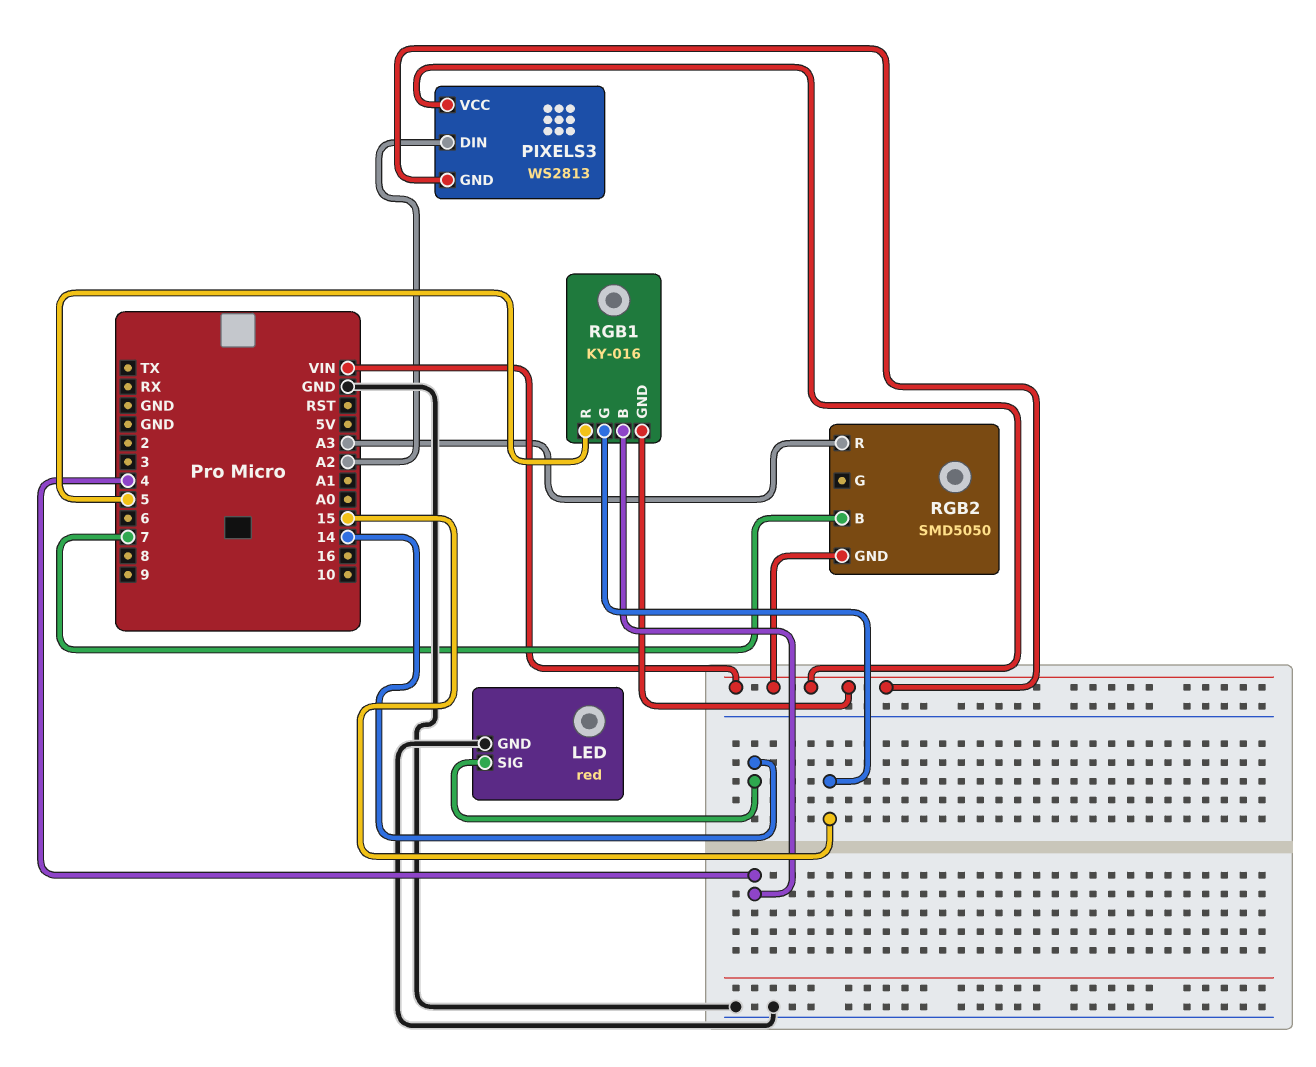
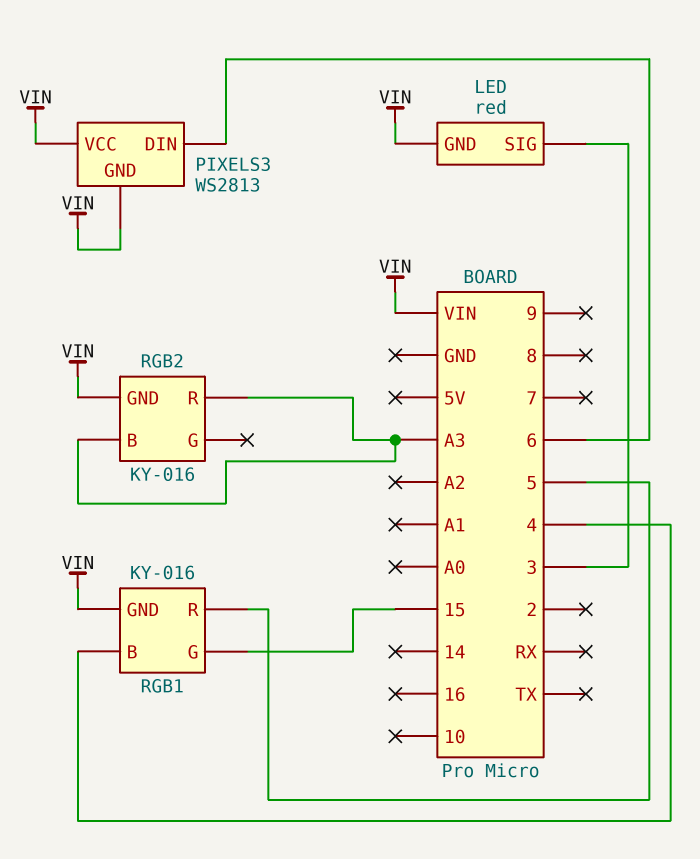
LED pin GND: GND -> VIN
LED pin SIG: 14 -> 3
PIXELS3 pin DIN: A2 -> 6
RGB2: SMD5050 -> KY-016
RGB2 pin B: 7 -> A3

